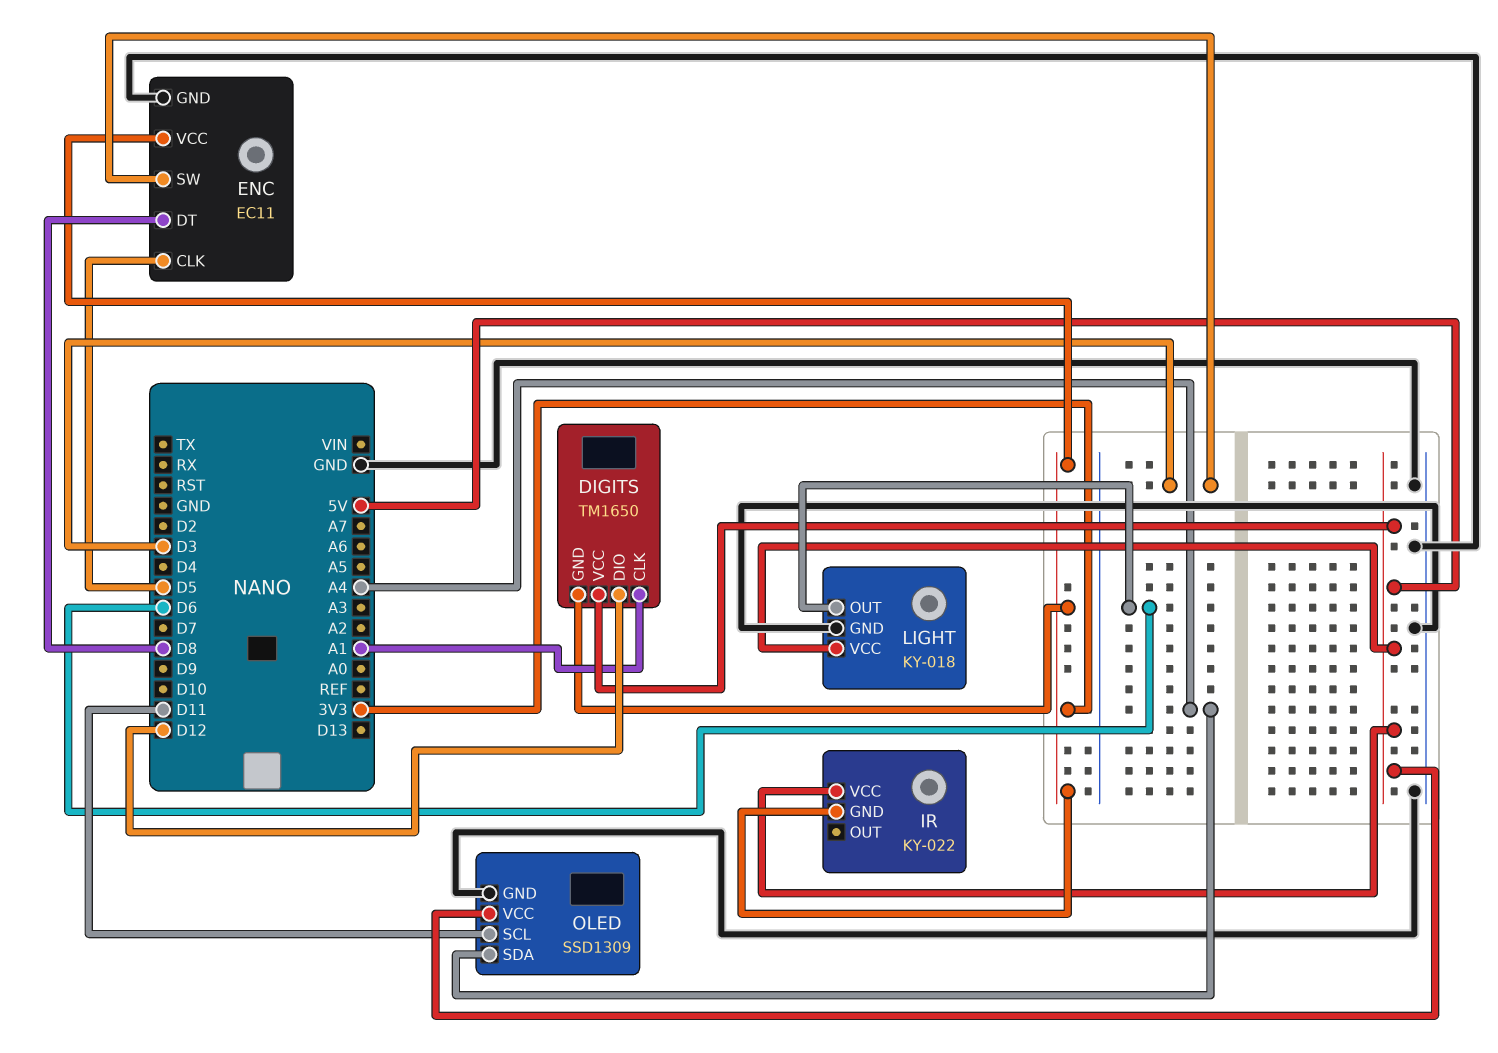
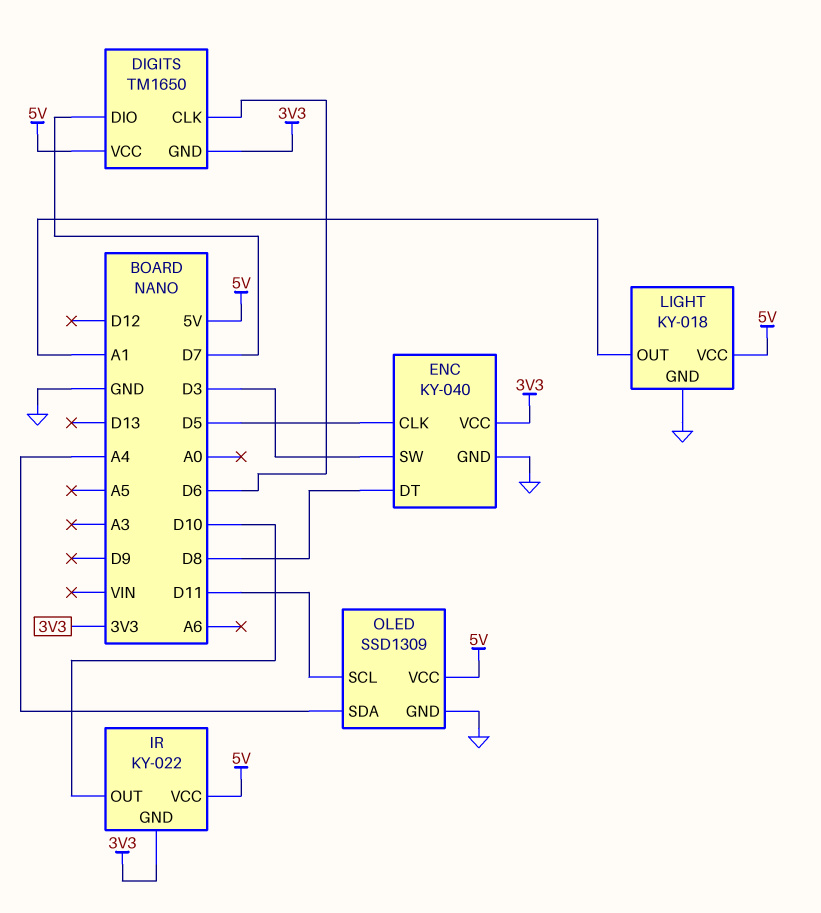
DIGITS pin CLK: A1 -> D6
DIGITS pin DIO: D12 -> D7
ENC: EC11 -> KY-040
IR pin OUT: none -> D10
LIGHT pin OUT: D6 -> A1

